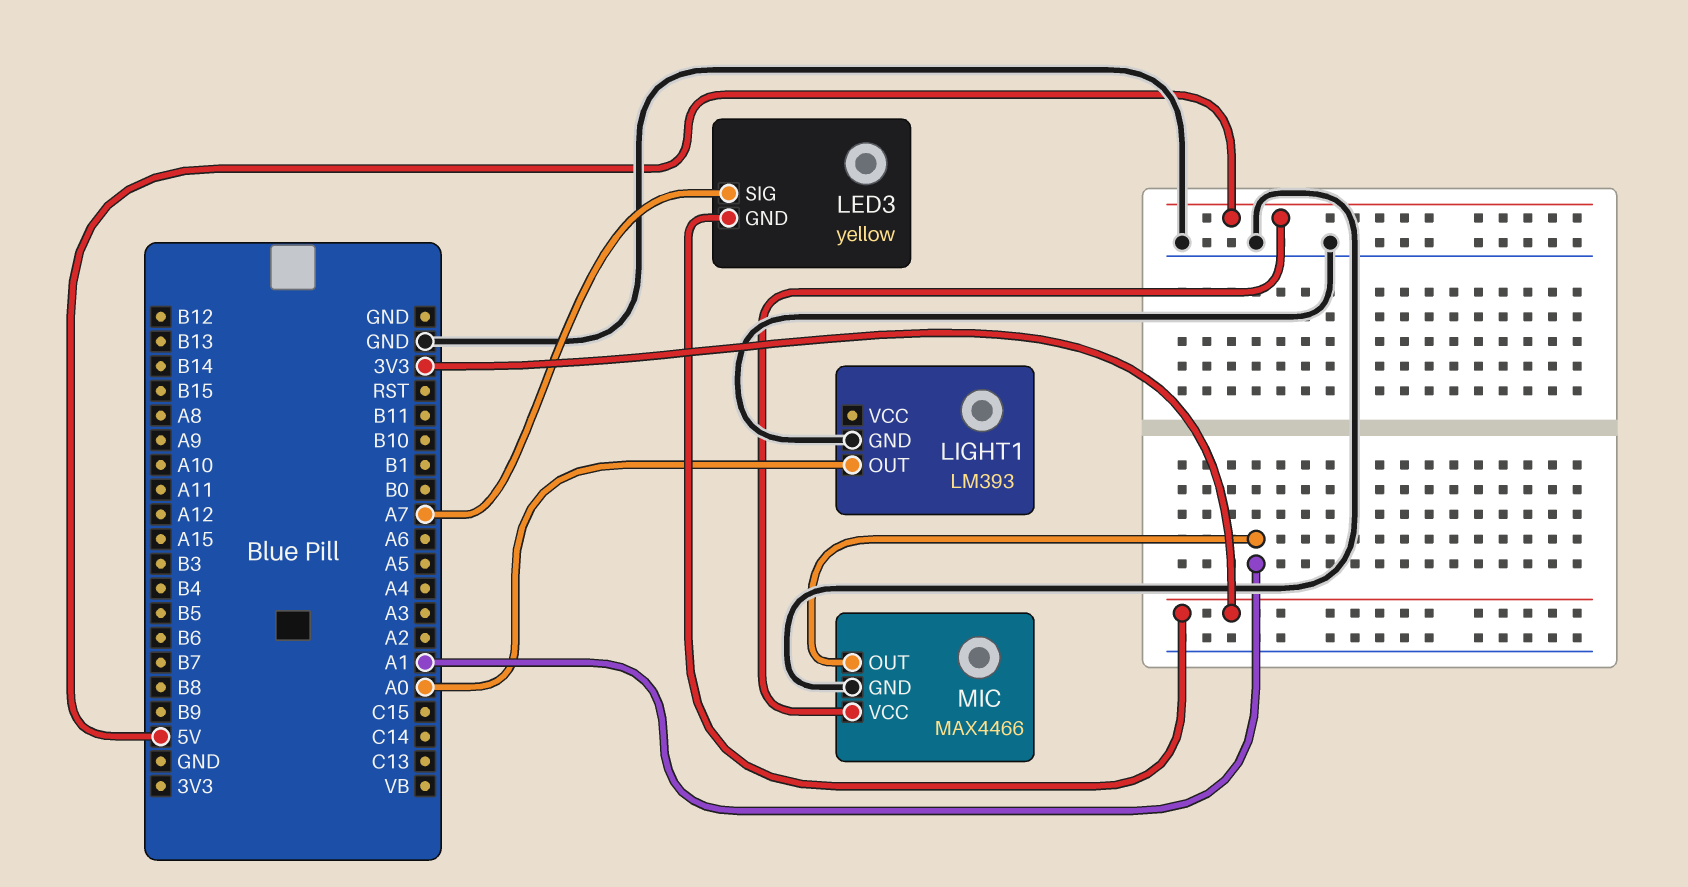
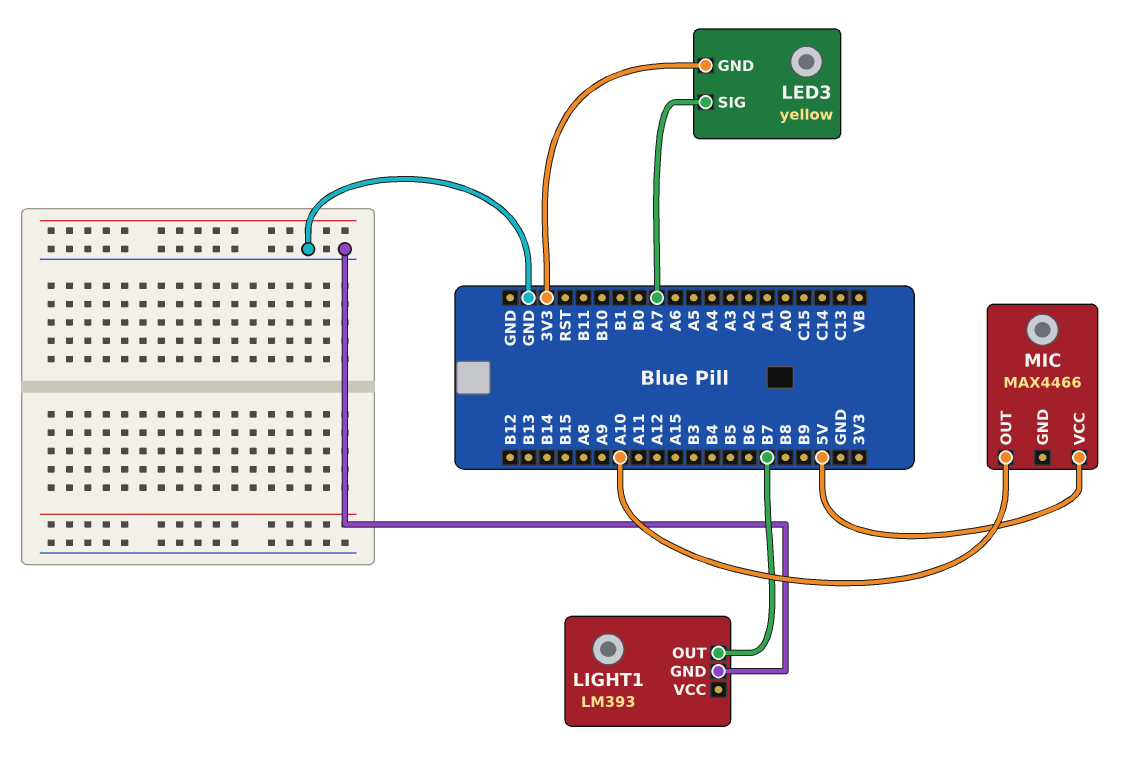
LIGHT1 pin OUT: A0 -> B7
MIC pin GND: GND -> none
MIC pin OUT: A1 -> A10

